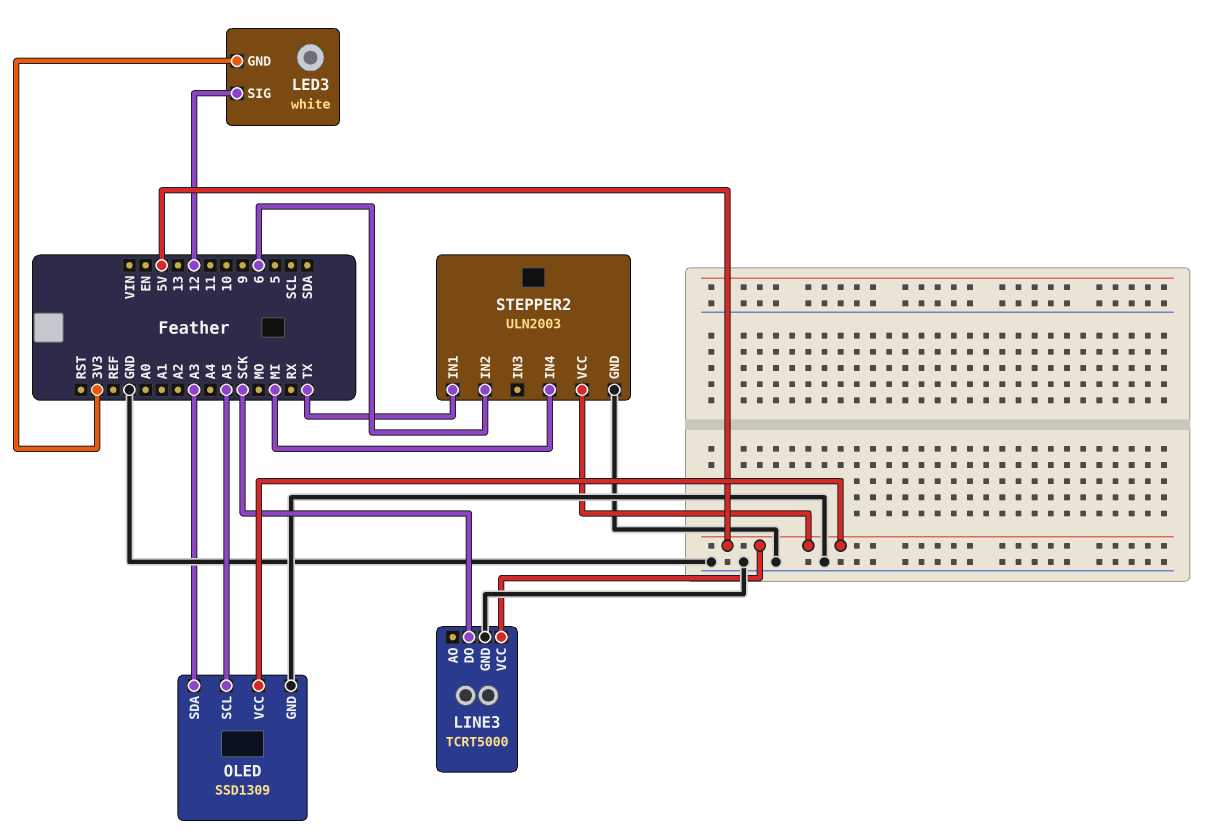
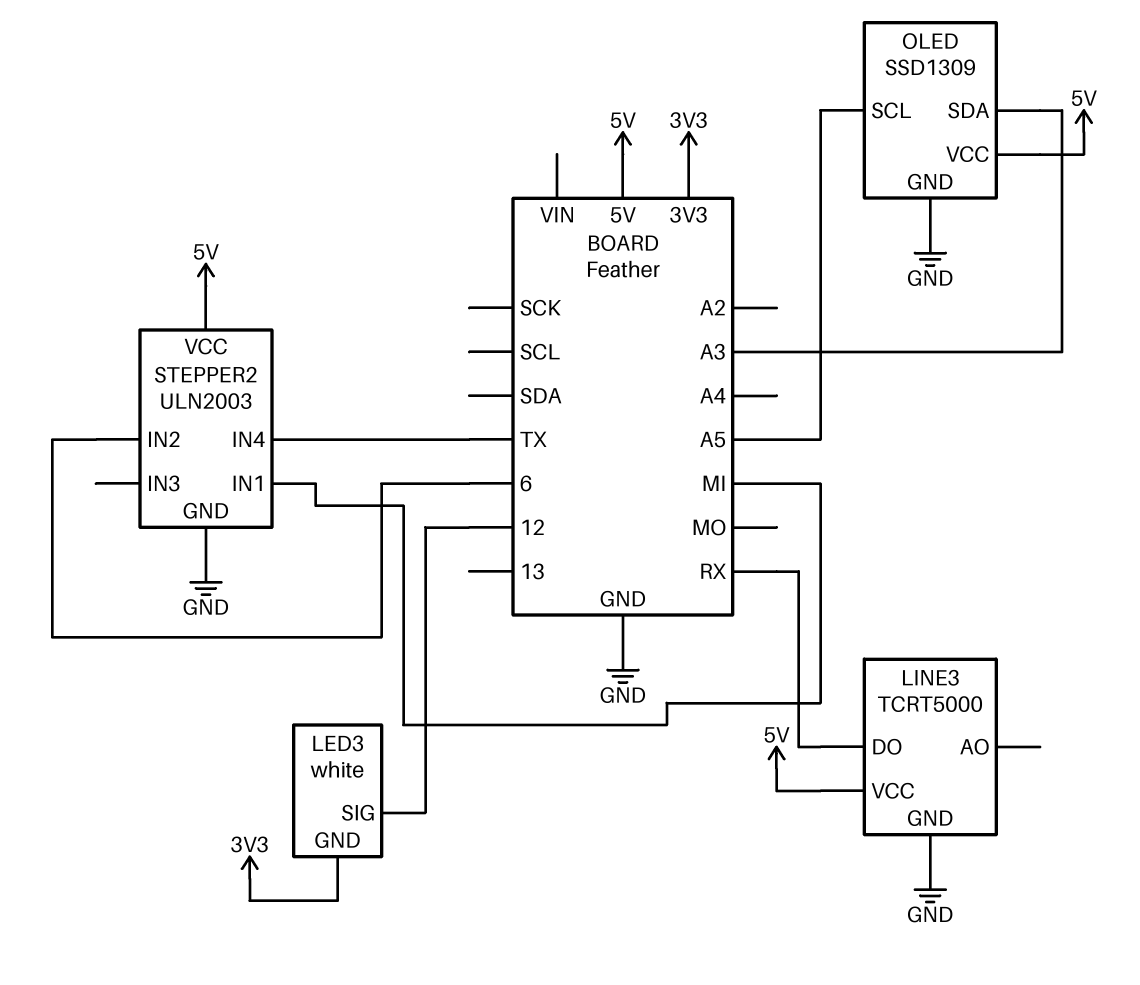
LINE3 pin DO: SCK -> RX
STEPPER2 pin IN1: TX -> MI
STEPPER2 pin IN4: MI -> TX

